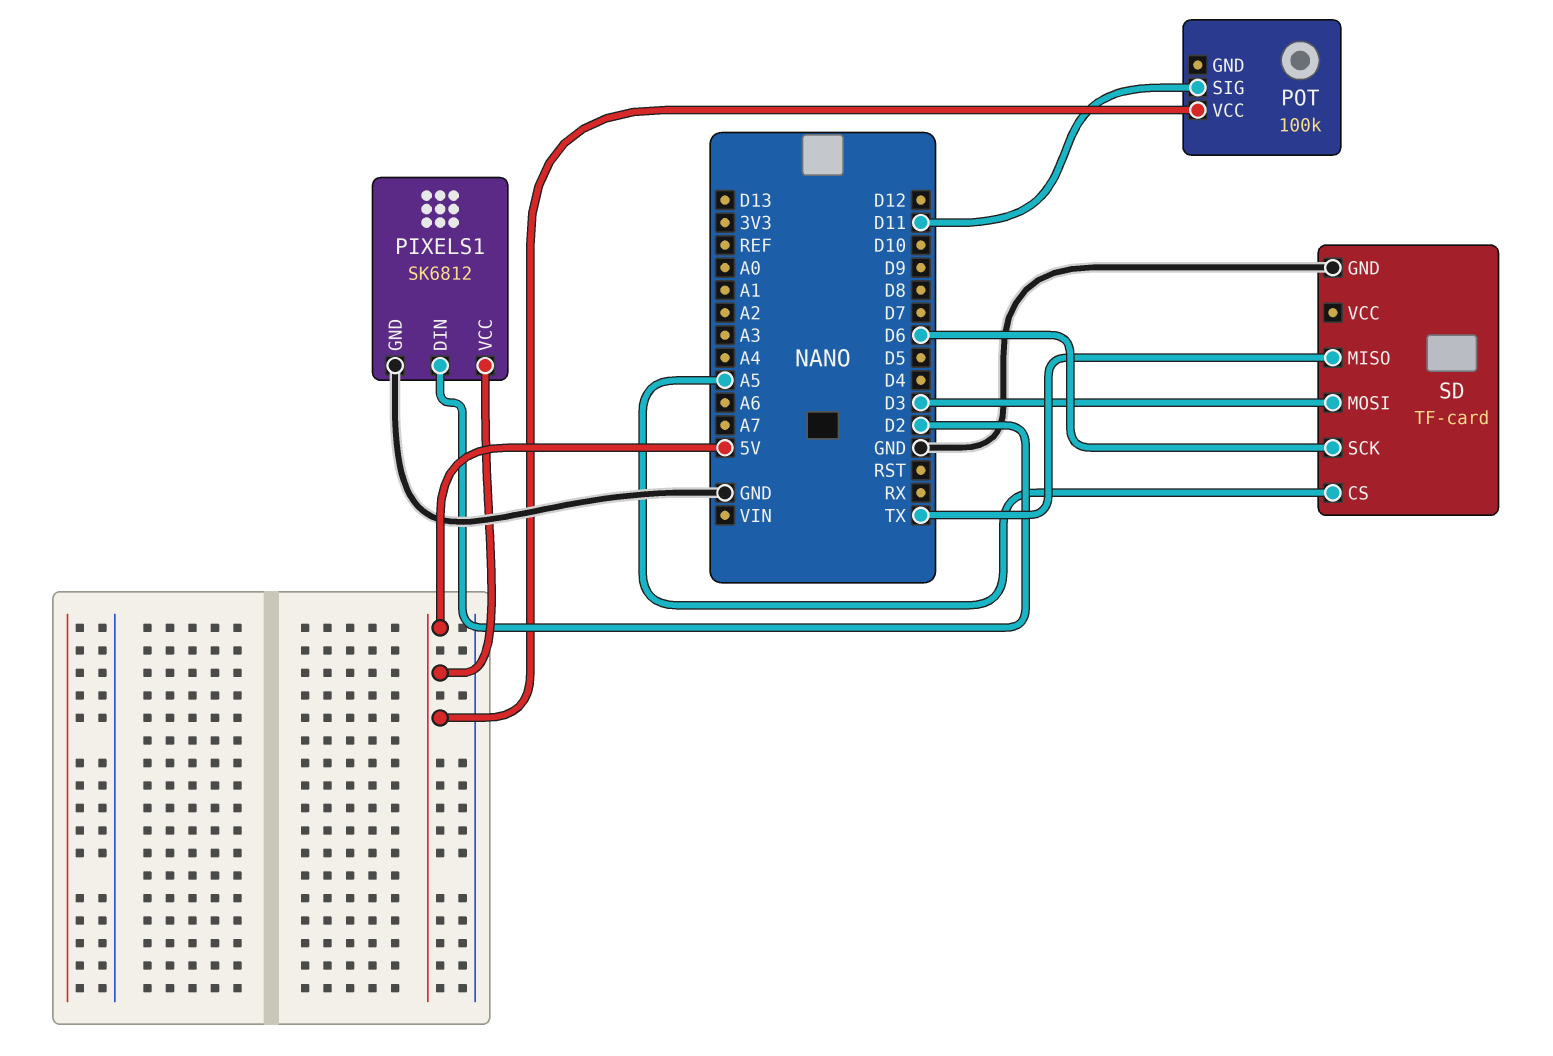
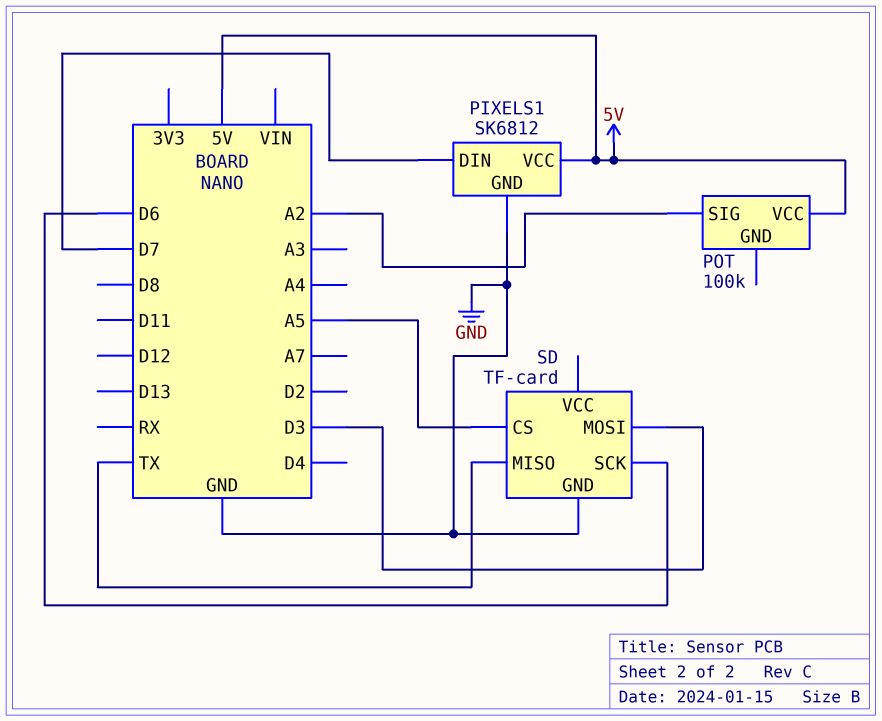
PIXELS1 pin DIN: D2 -> D7
POT pin SIG: D11 -> A2

